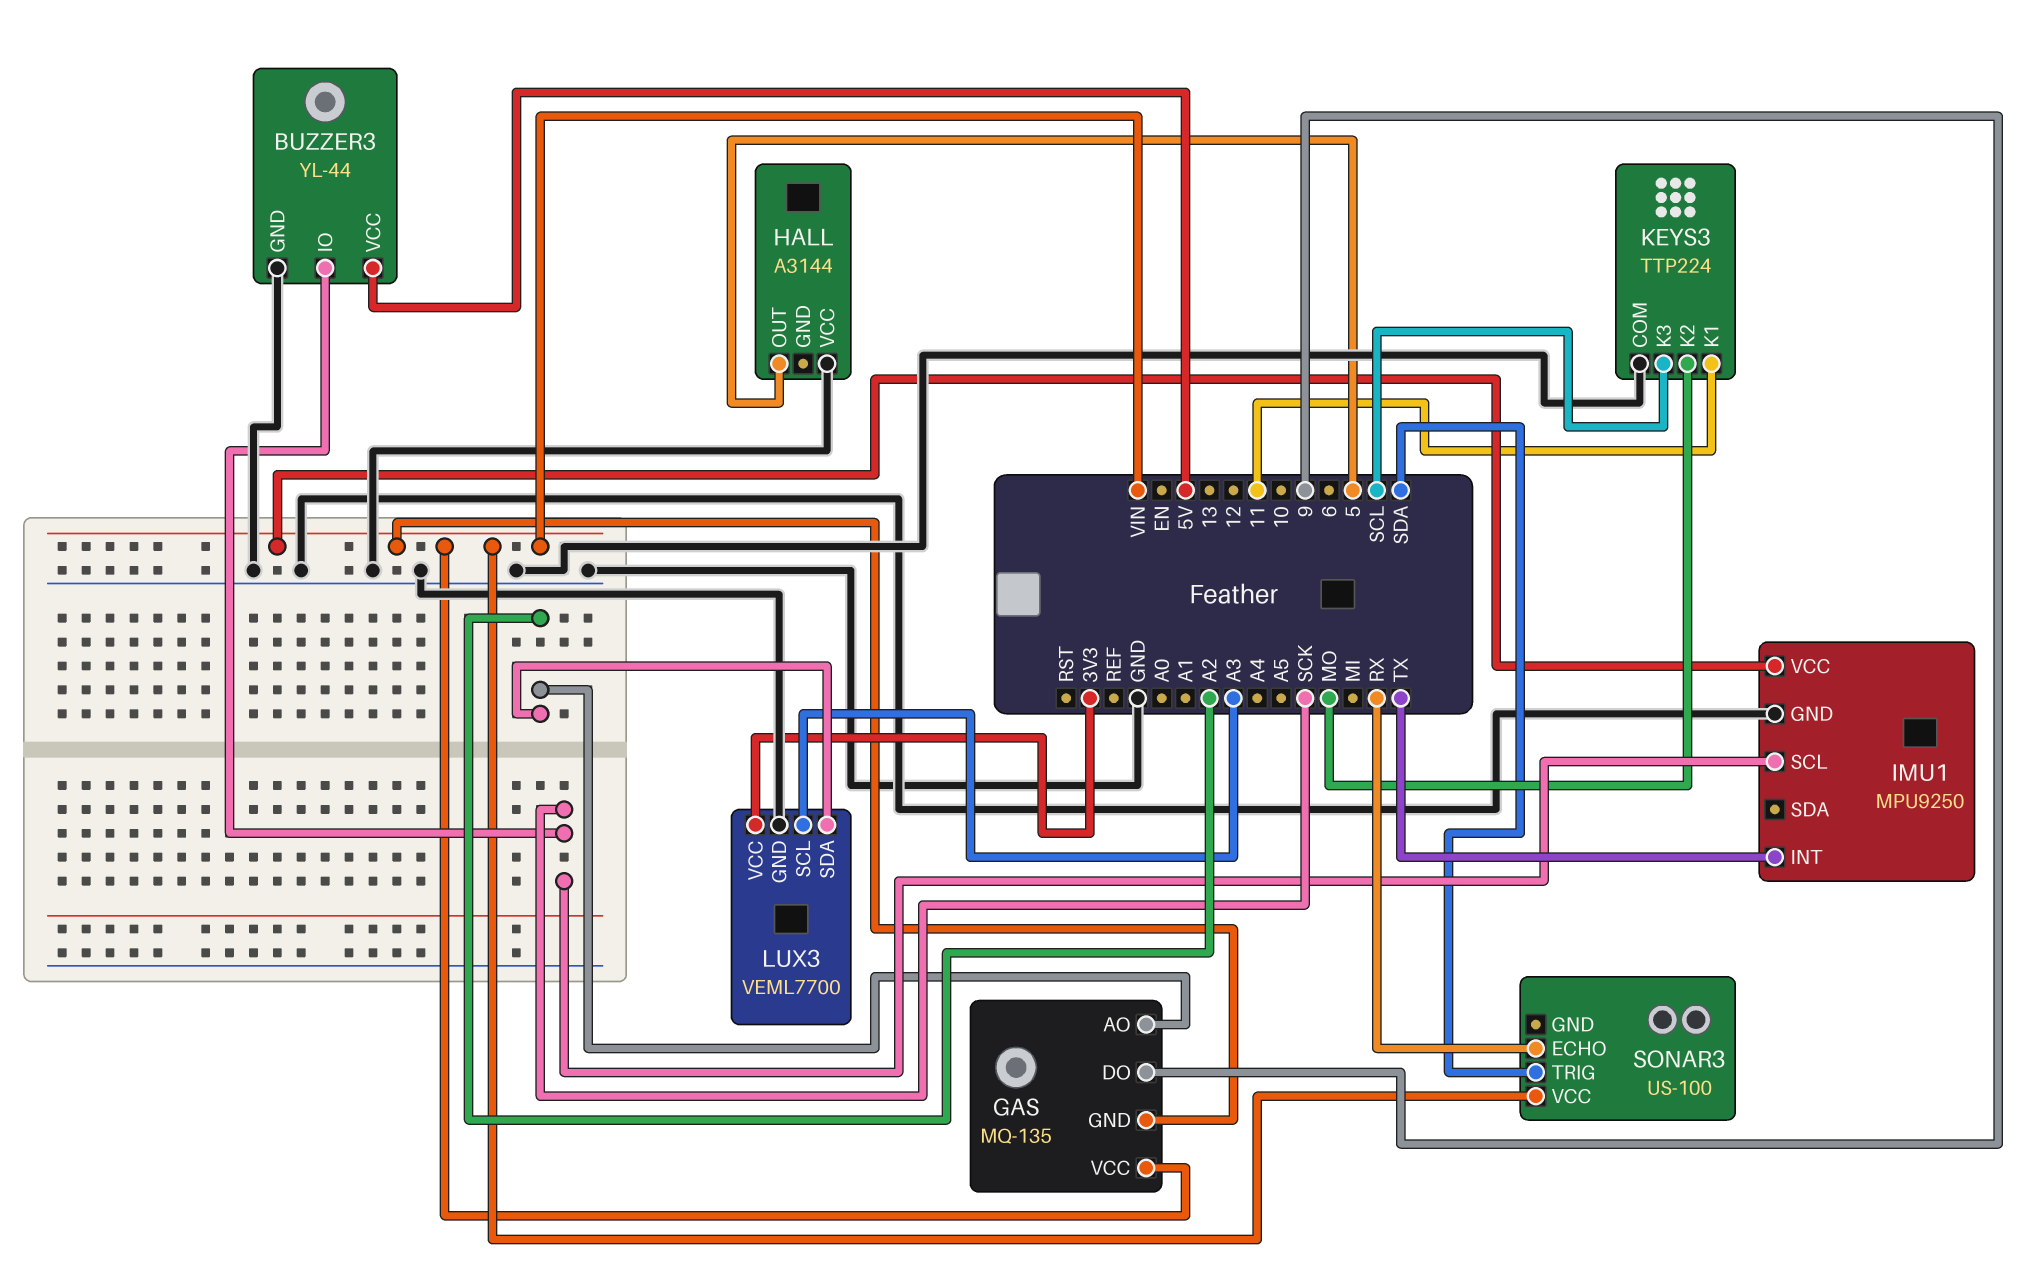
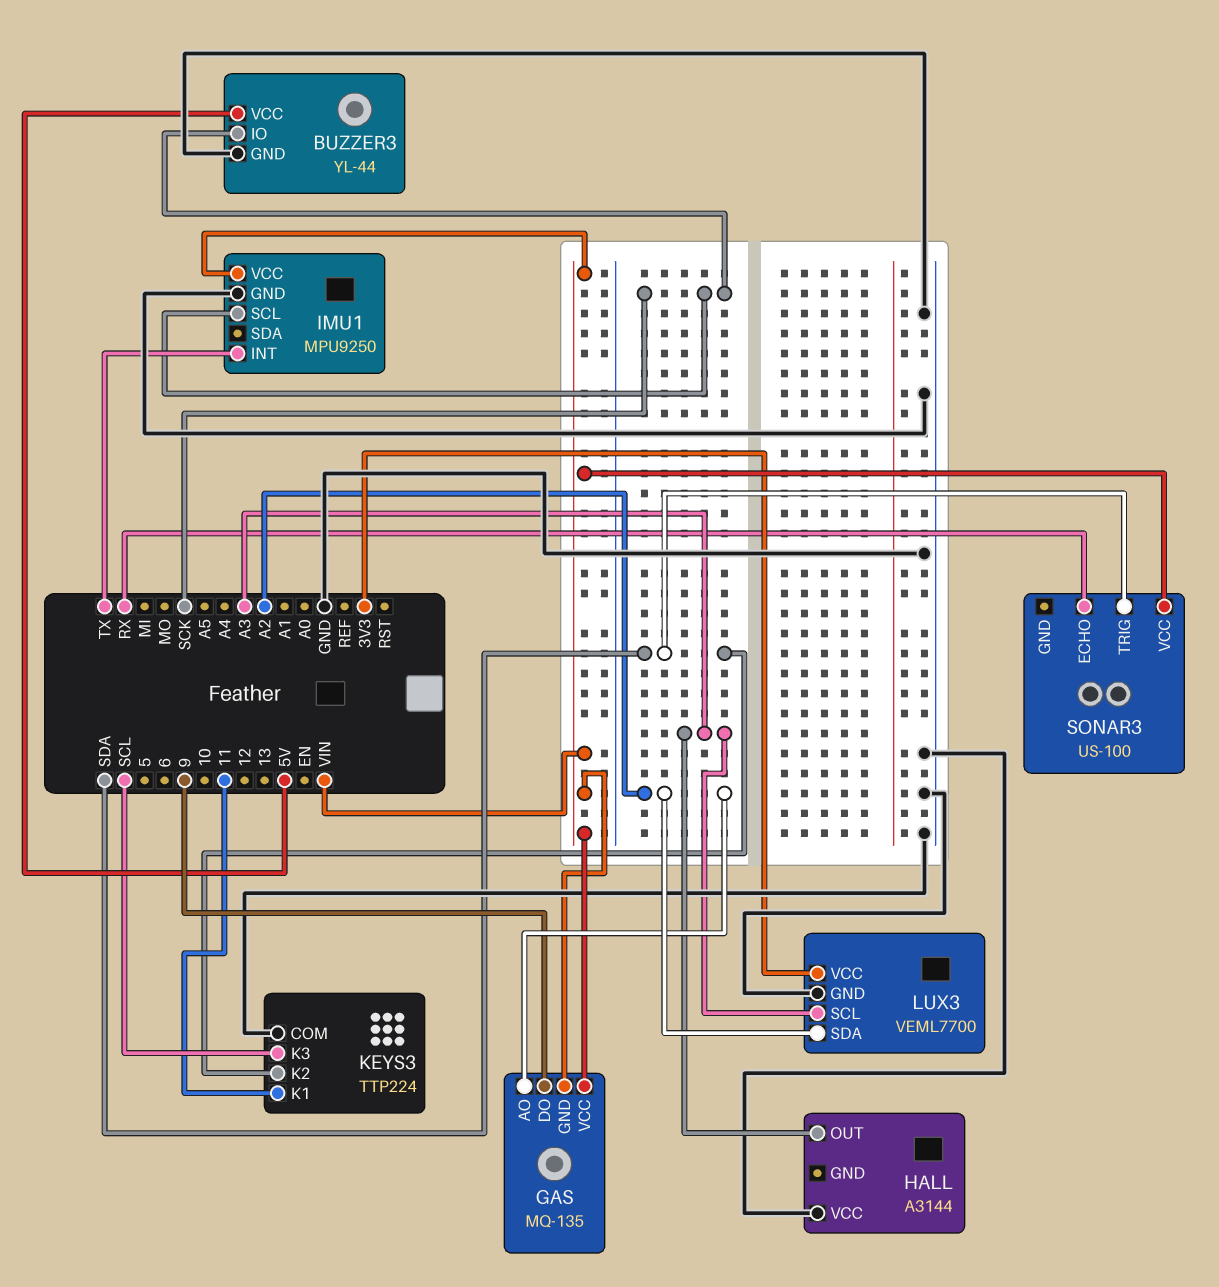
HALL pin OUT: 5 -> A3
KEYS3 pin K2: MO -> SDA

